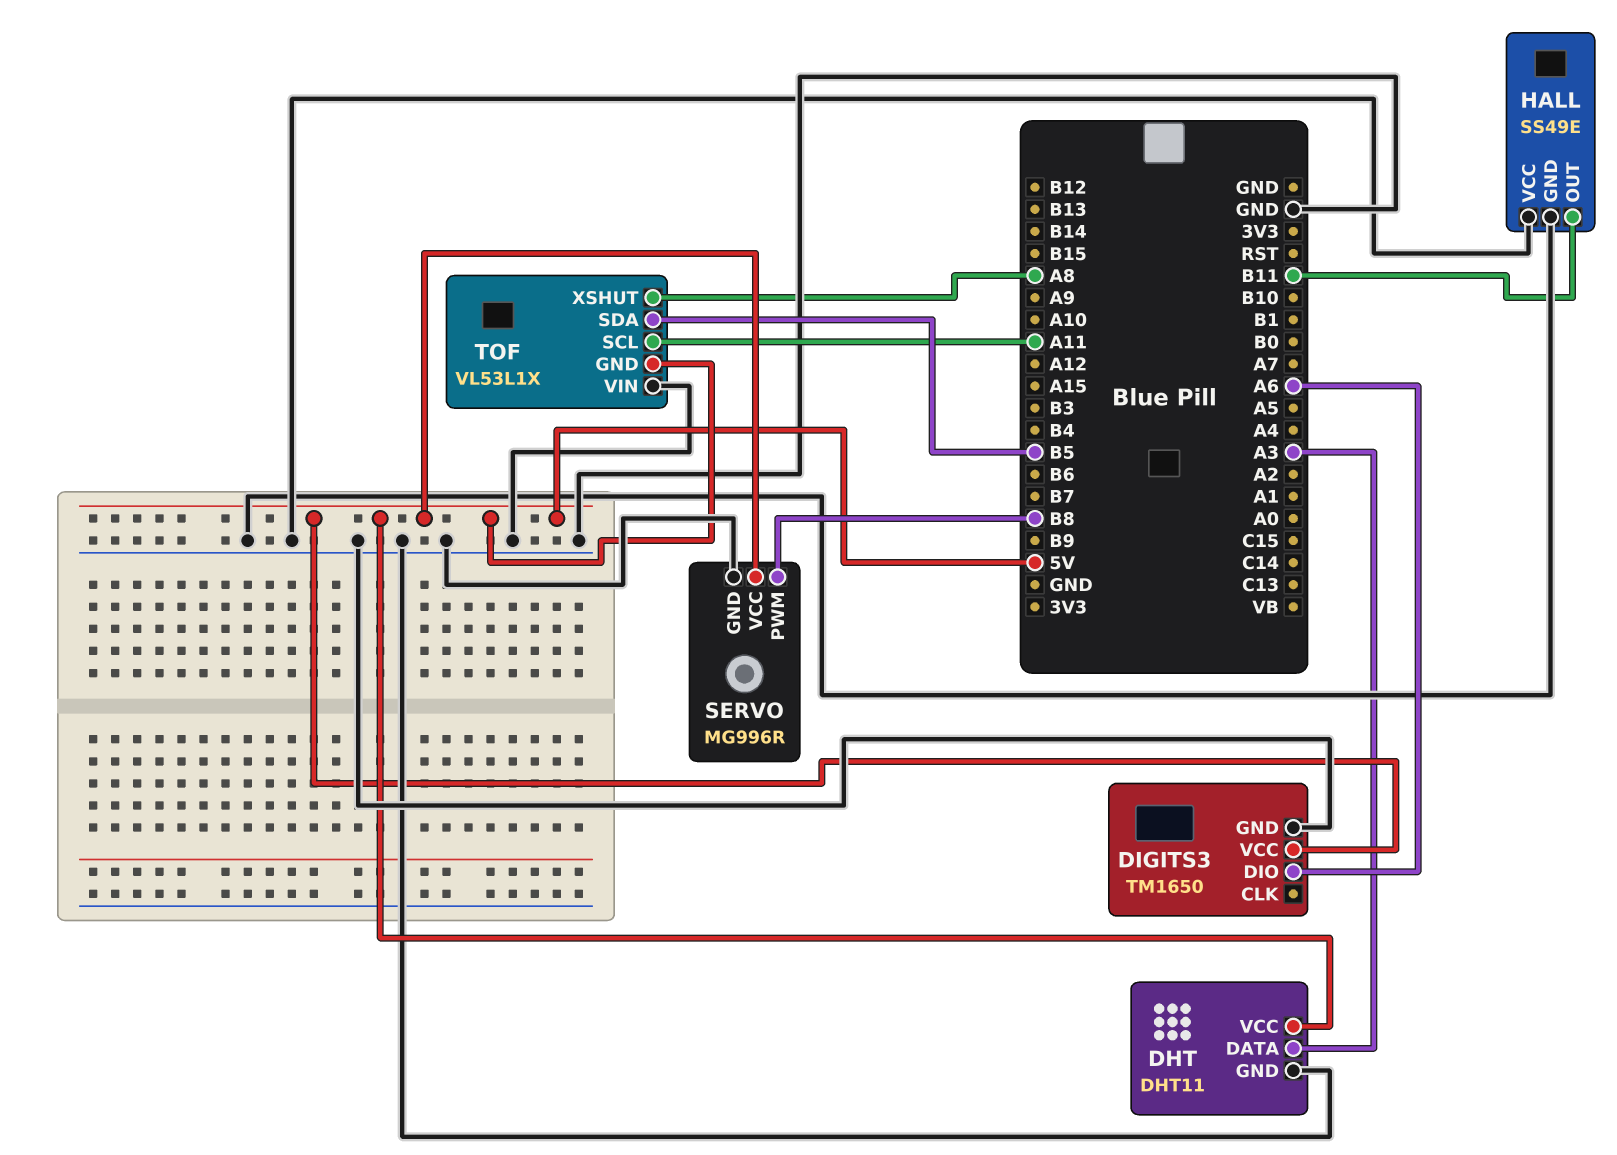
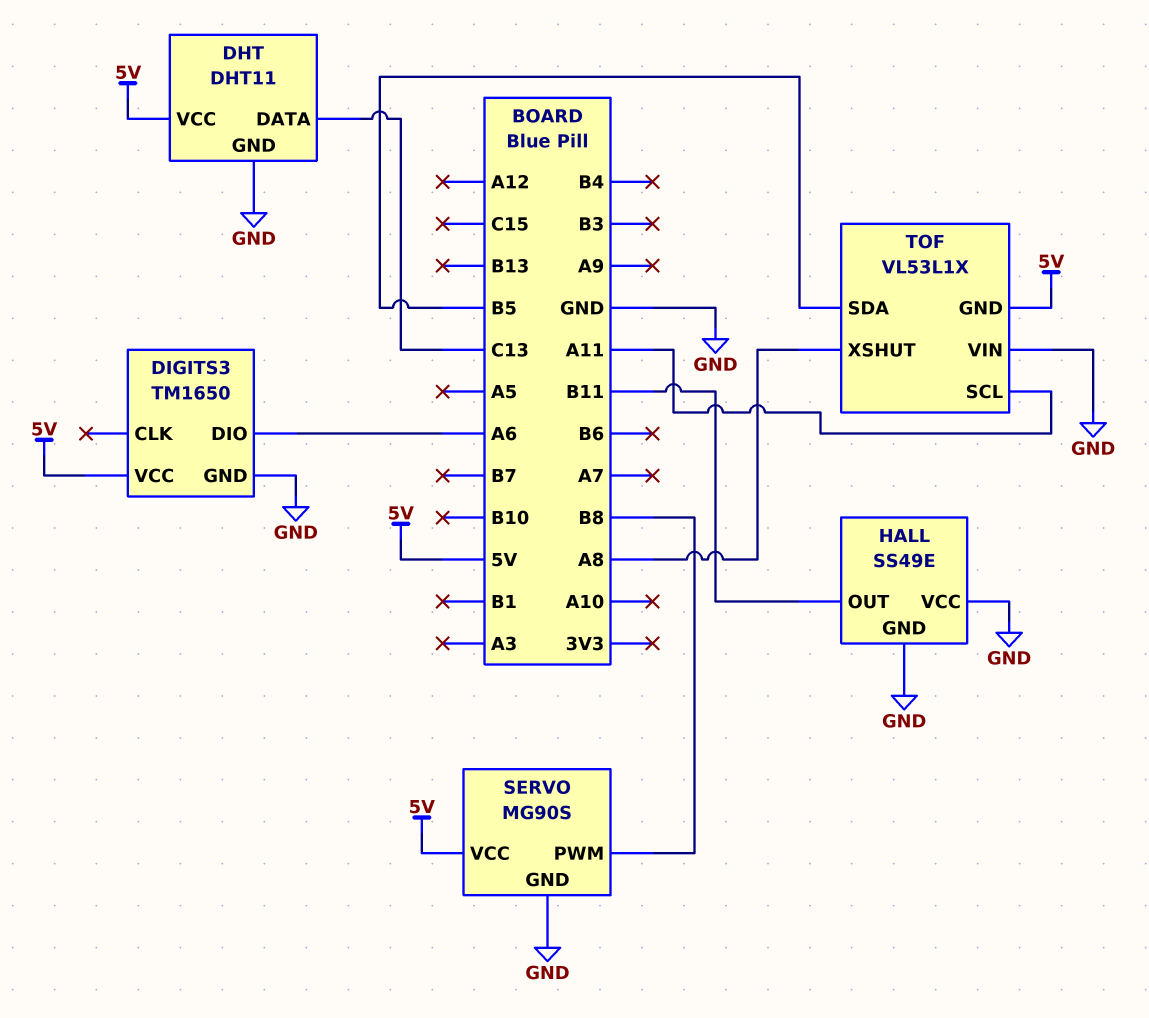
DHT pin DATA: A3 -> C13
SERVO: MG996R -> MG90S

